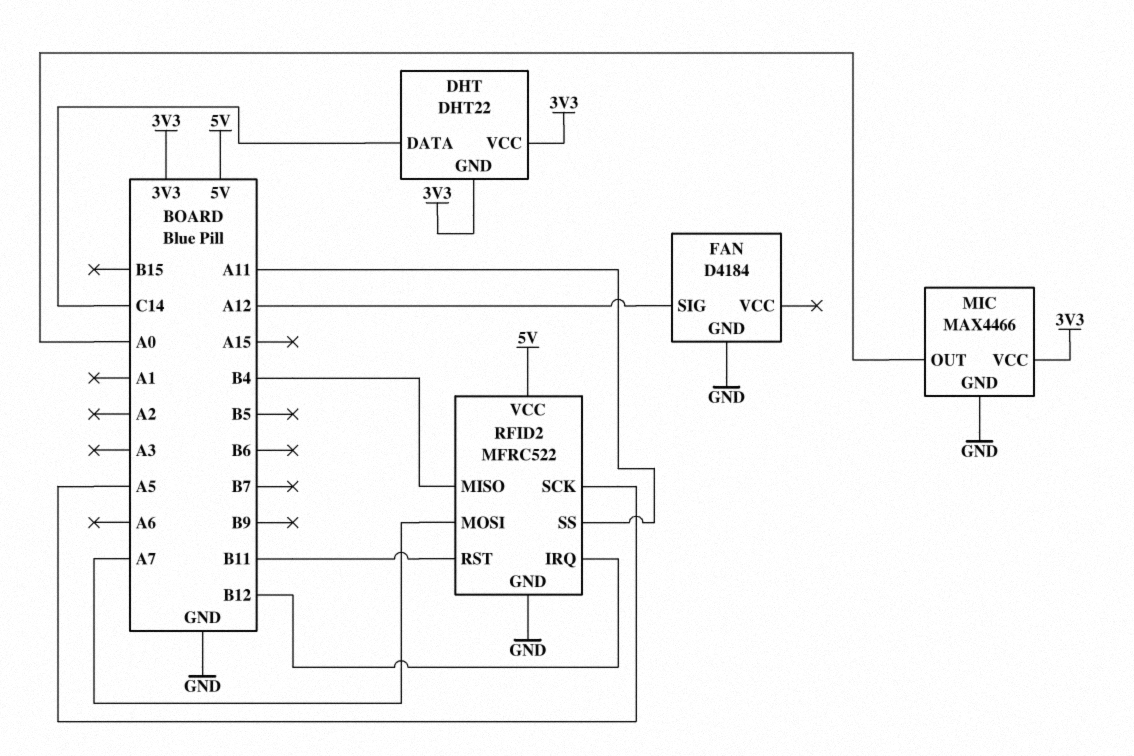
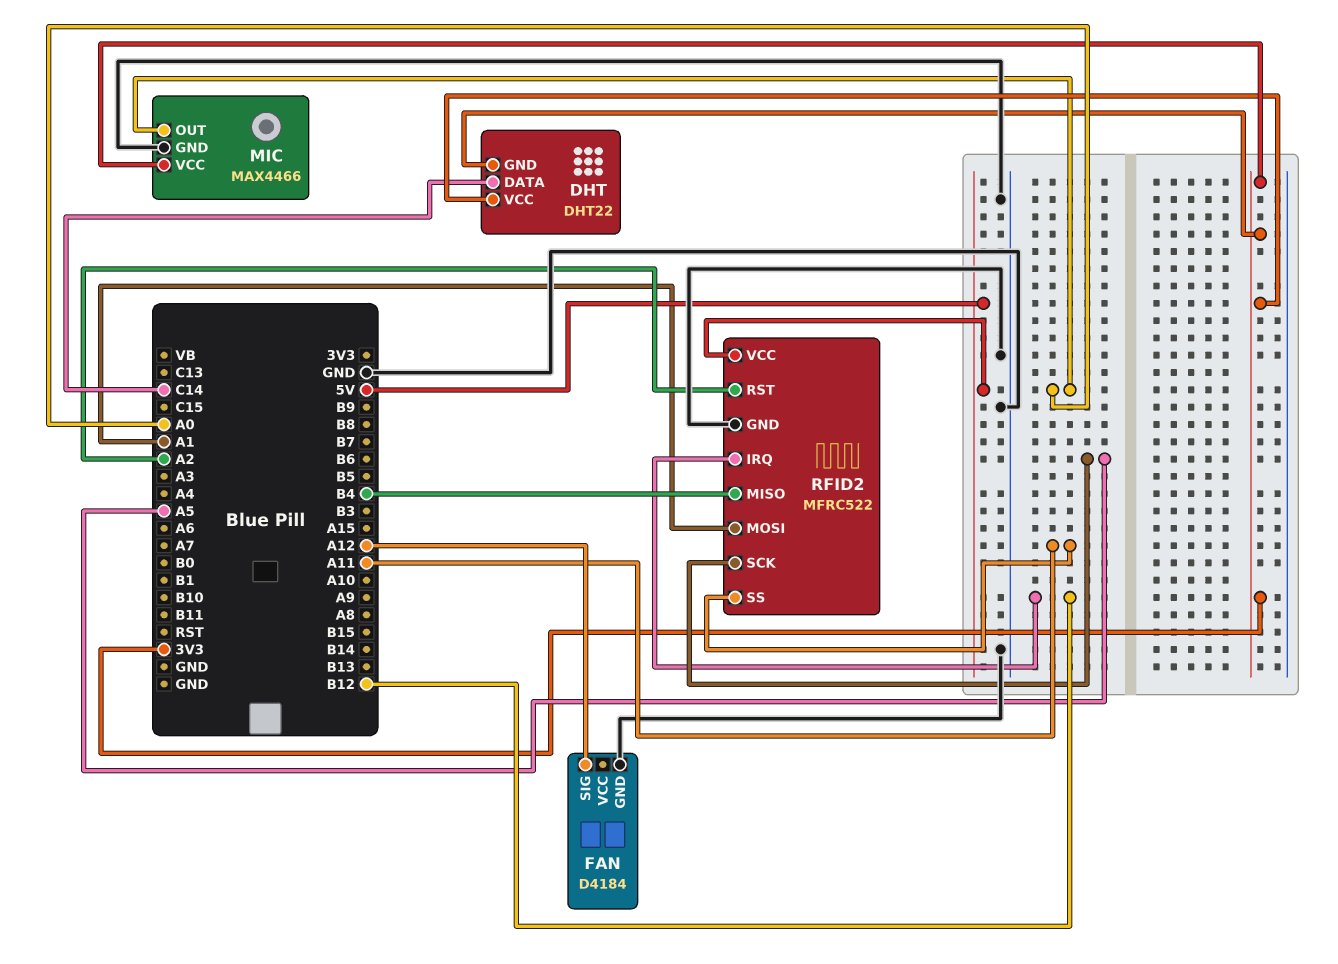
RFID2 pin MOSI: A7 -> A1
RFID2 pin RST: B11 -> A2

